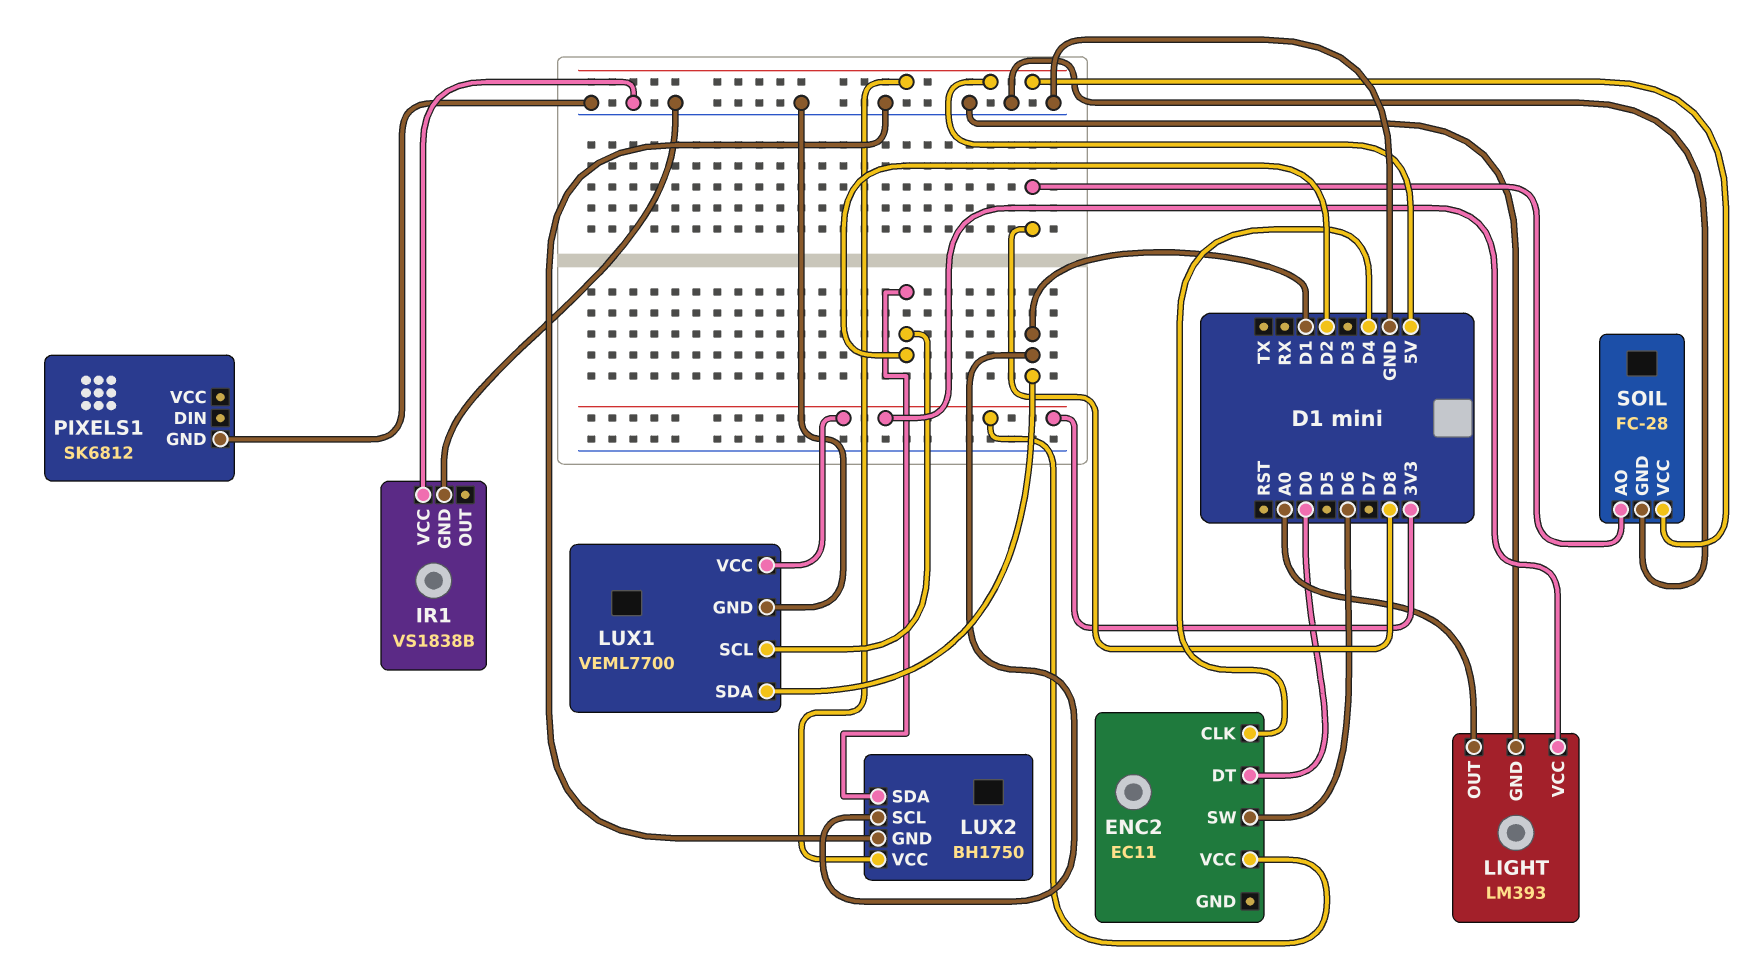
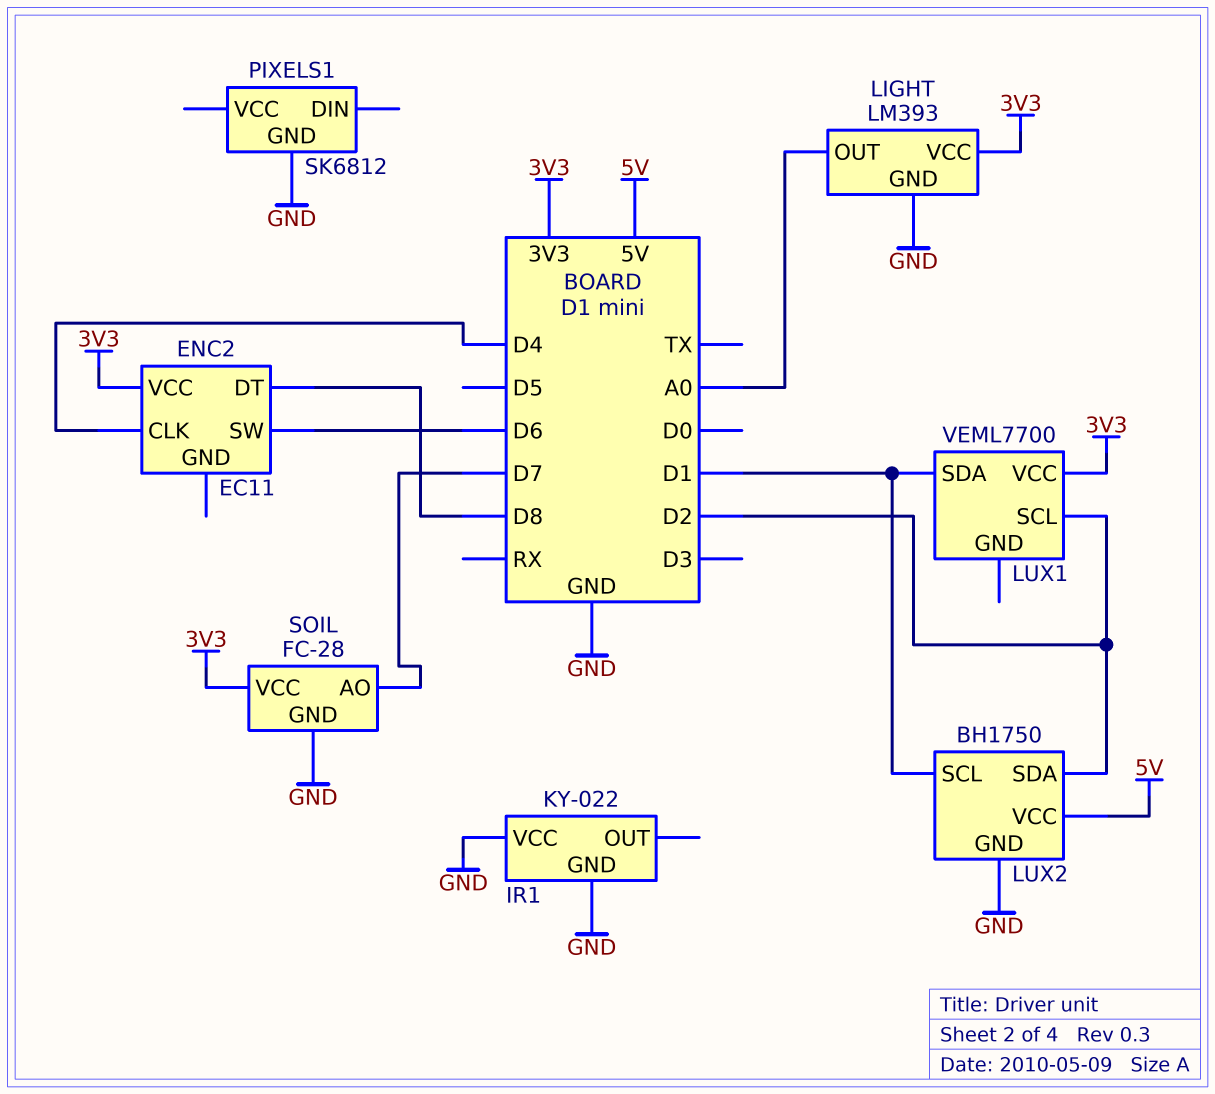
ENC2 pin DT: D0 -> D8
IR1: VS1838B -> KY-022
LUX1 pin GND: GND -> none
SOIL pin AO: D8 -> D7
SOIL pin VCC: 5V -> 3V3

